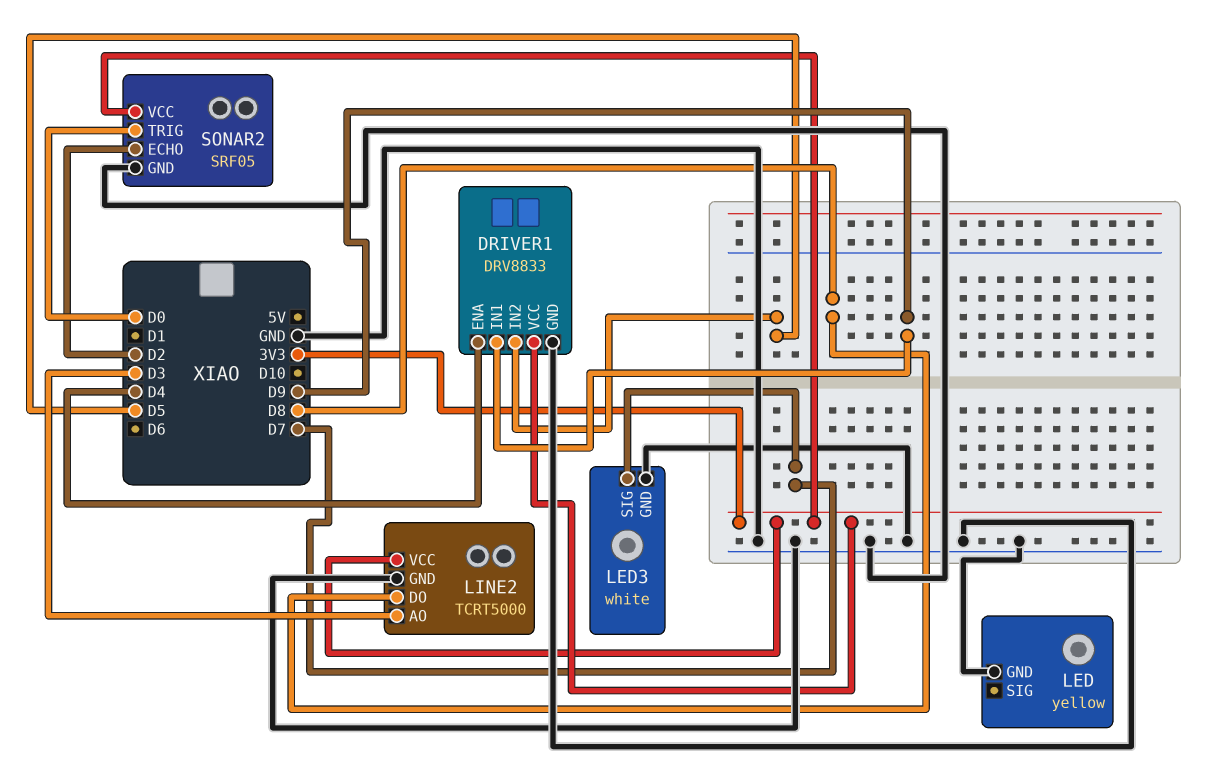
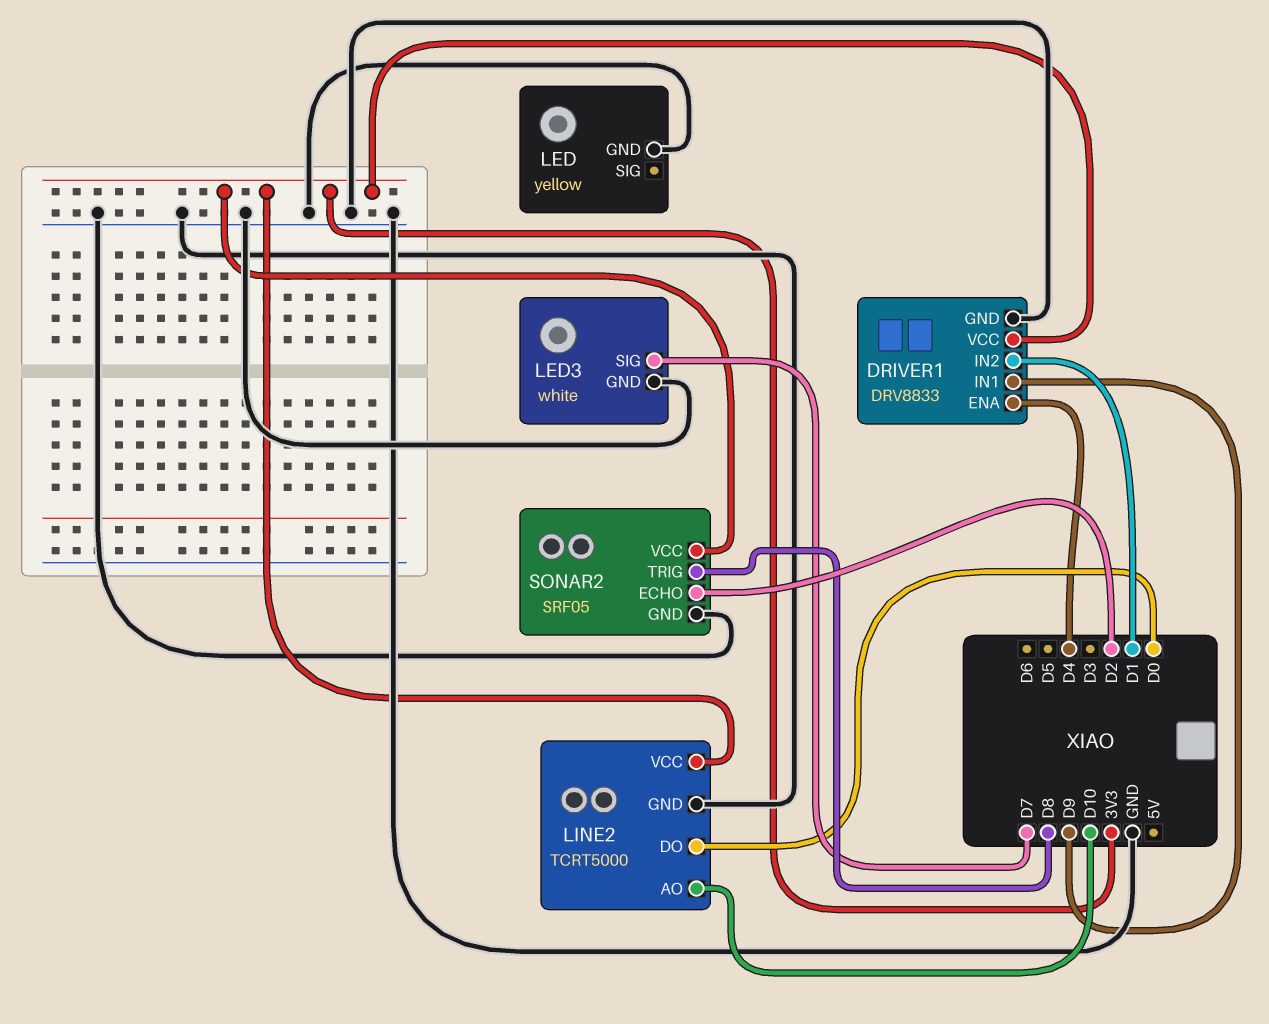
DRIVER1 pin IN2: D5 -> D1
LINE2 pin AO: D3 -> D10
LINE2 pin DO: D8 -> D0
SONAR2 pin TRIG: D0 -> D8

